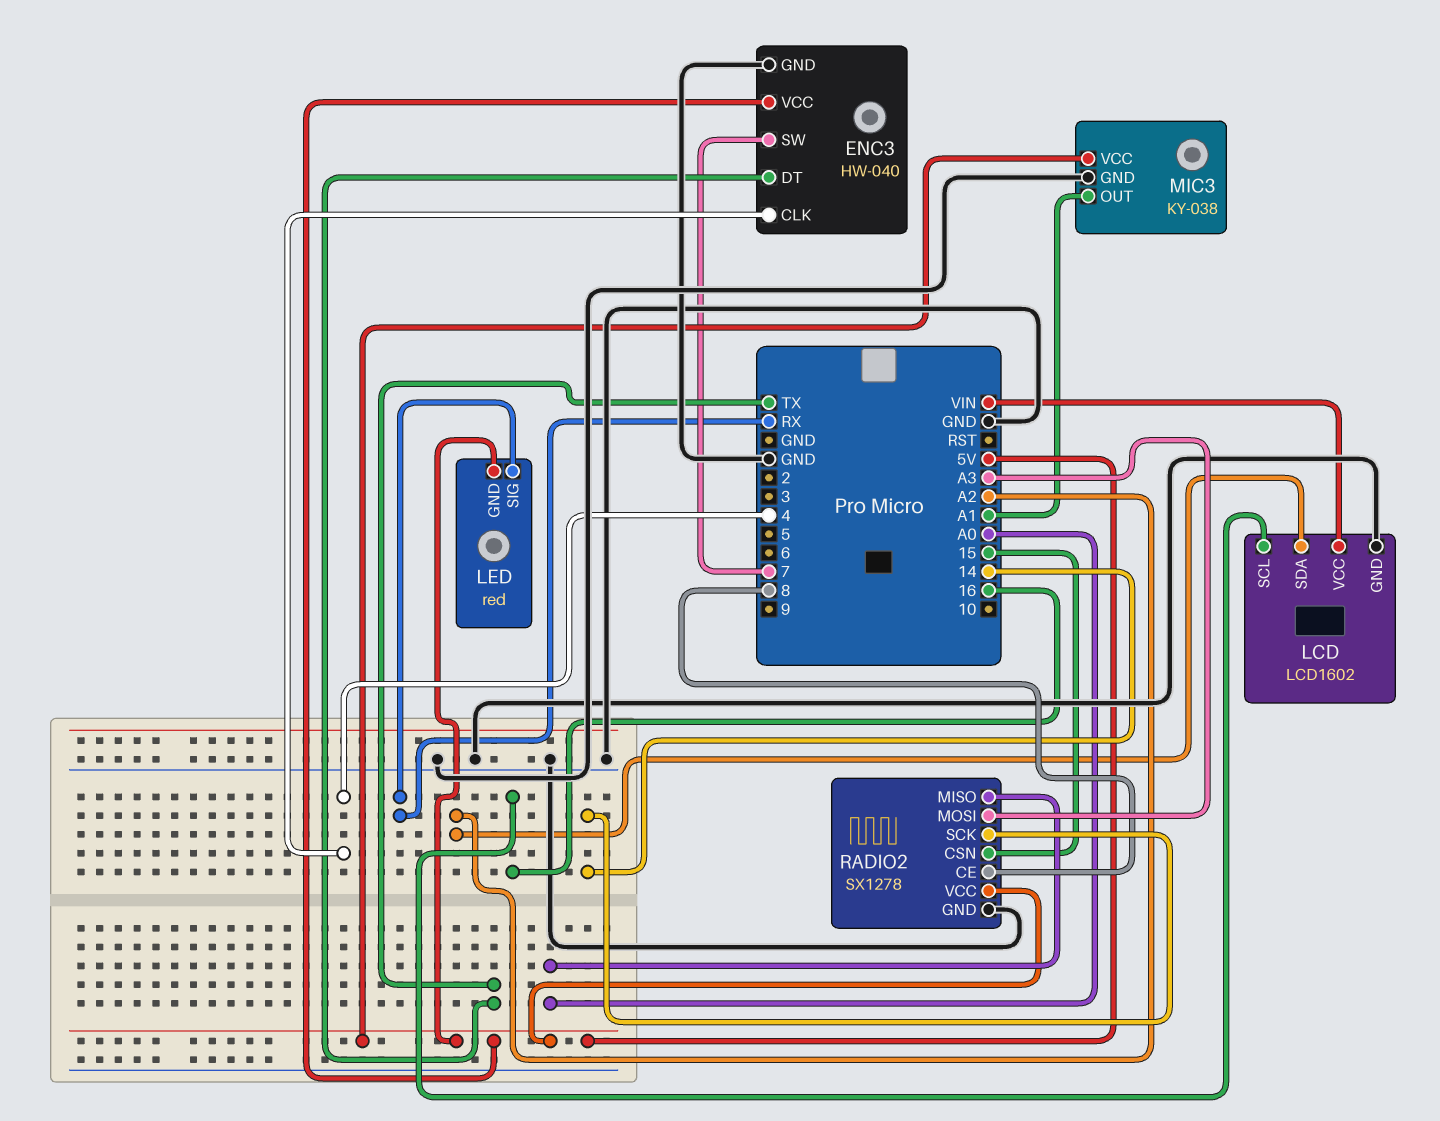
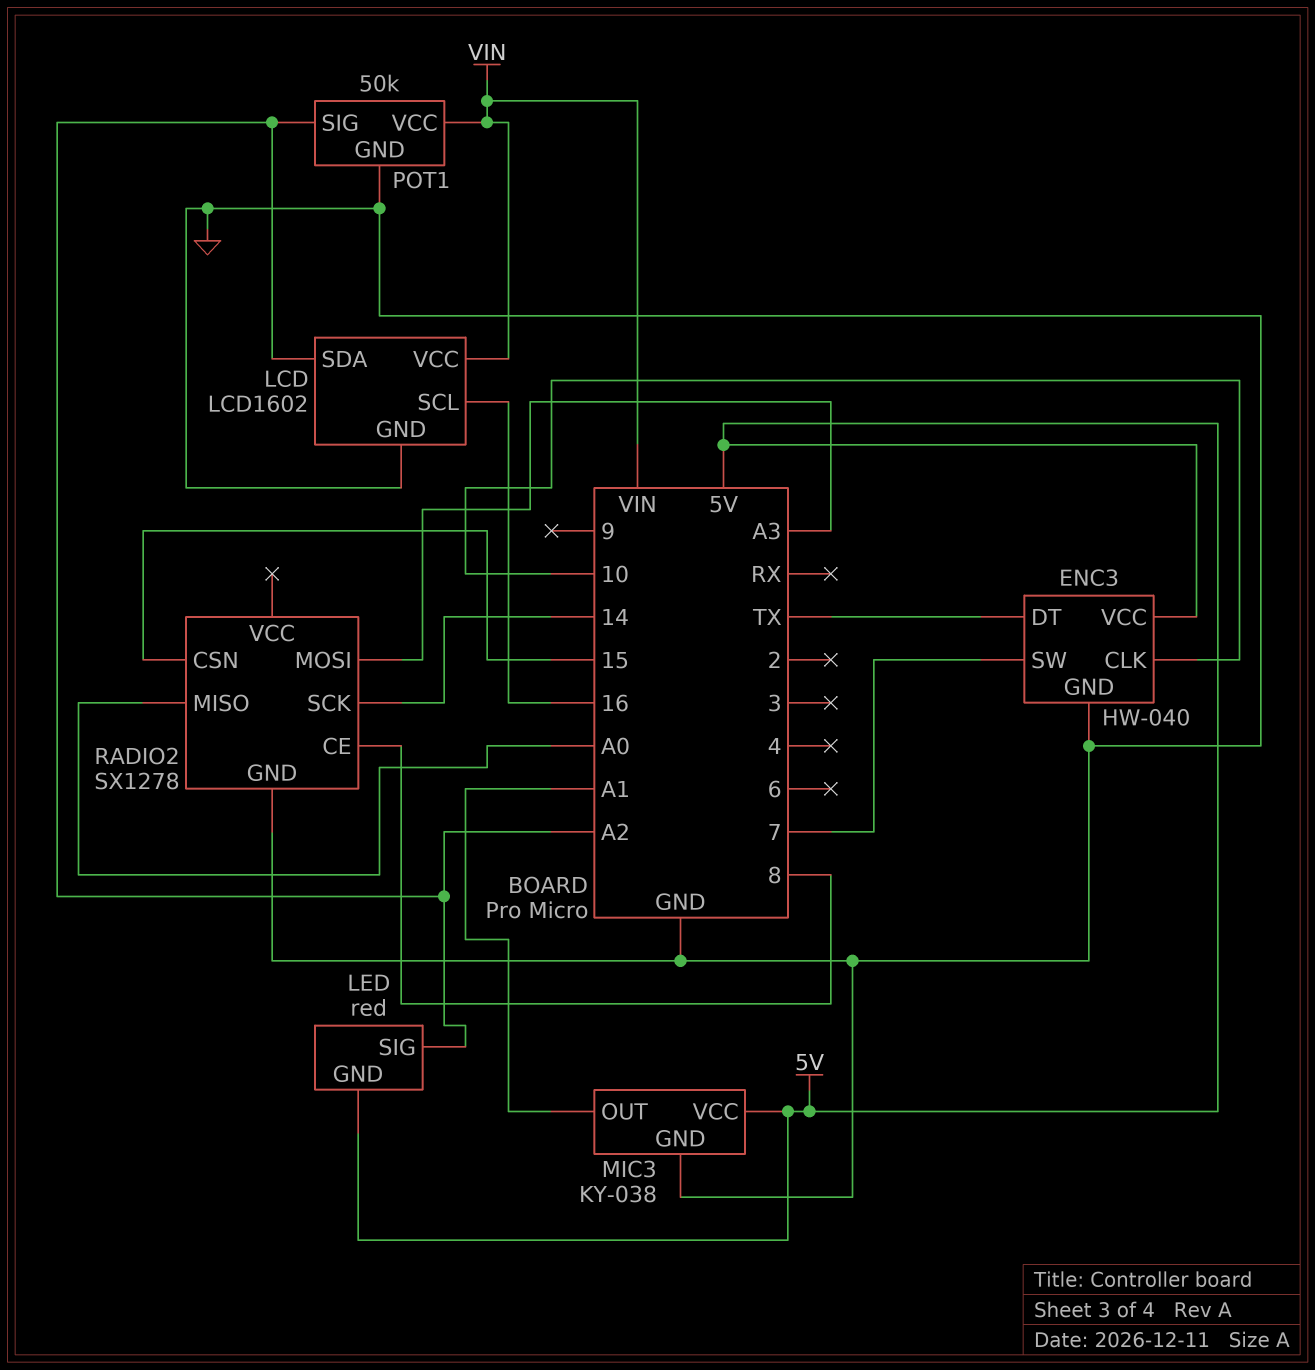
ENC3 pin CLK: 4 -> 10
LED pin SIG: RX -> A2
POT1: none -> 50k
POT1 pin GND: none -> GND
POT1 pin SIG: none -> A2
POT1 pin VCC: none -> VIN
RADIO2 pin VCC: 5V -> none

